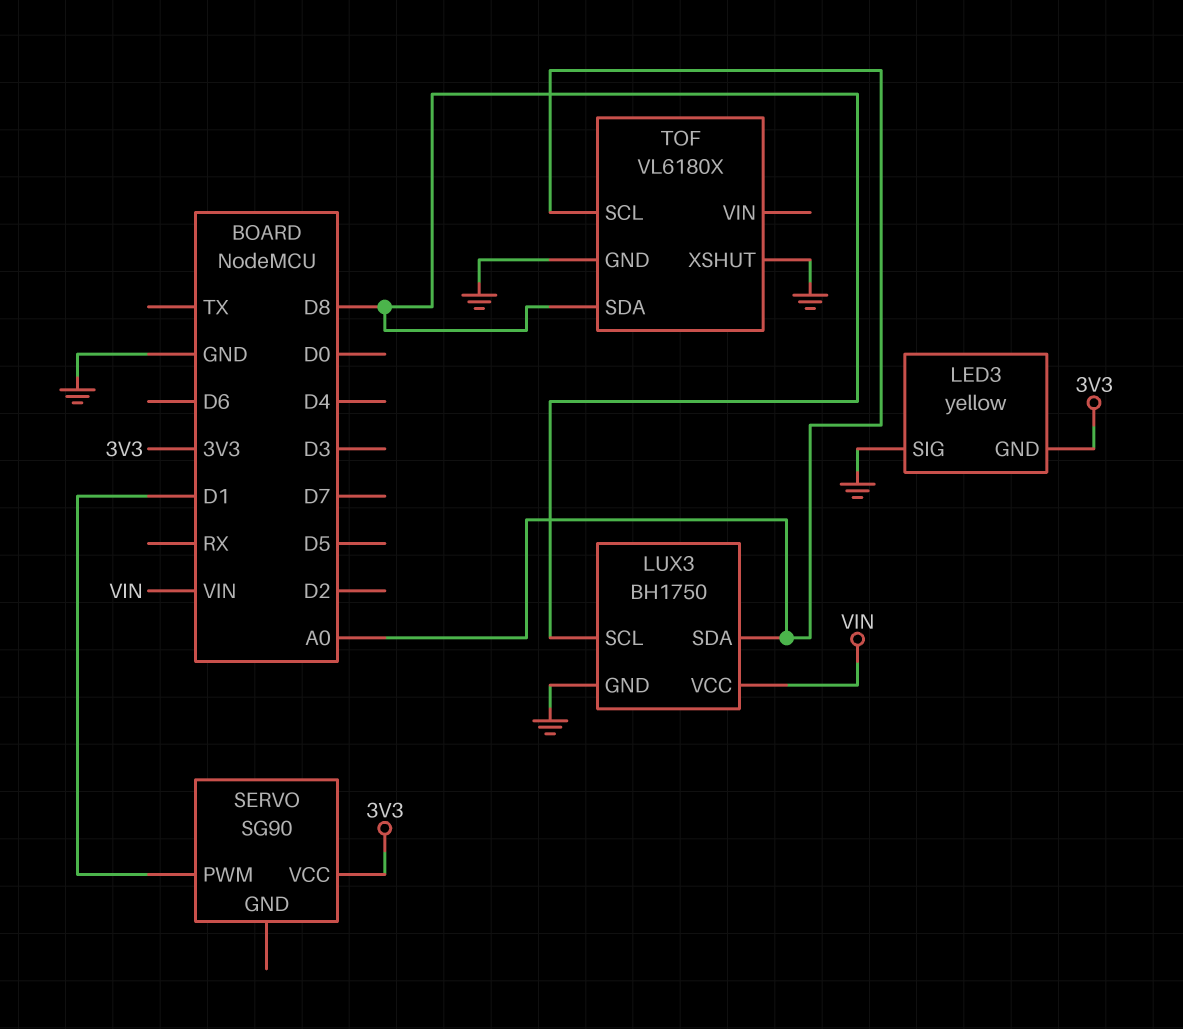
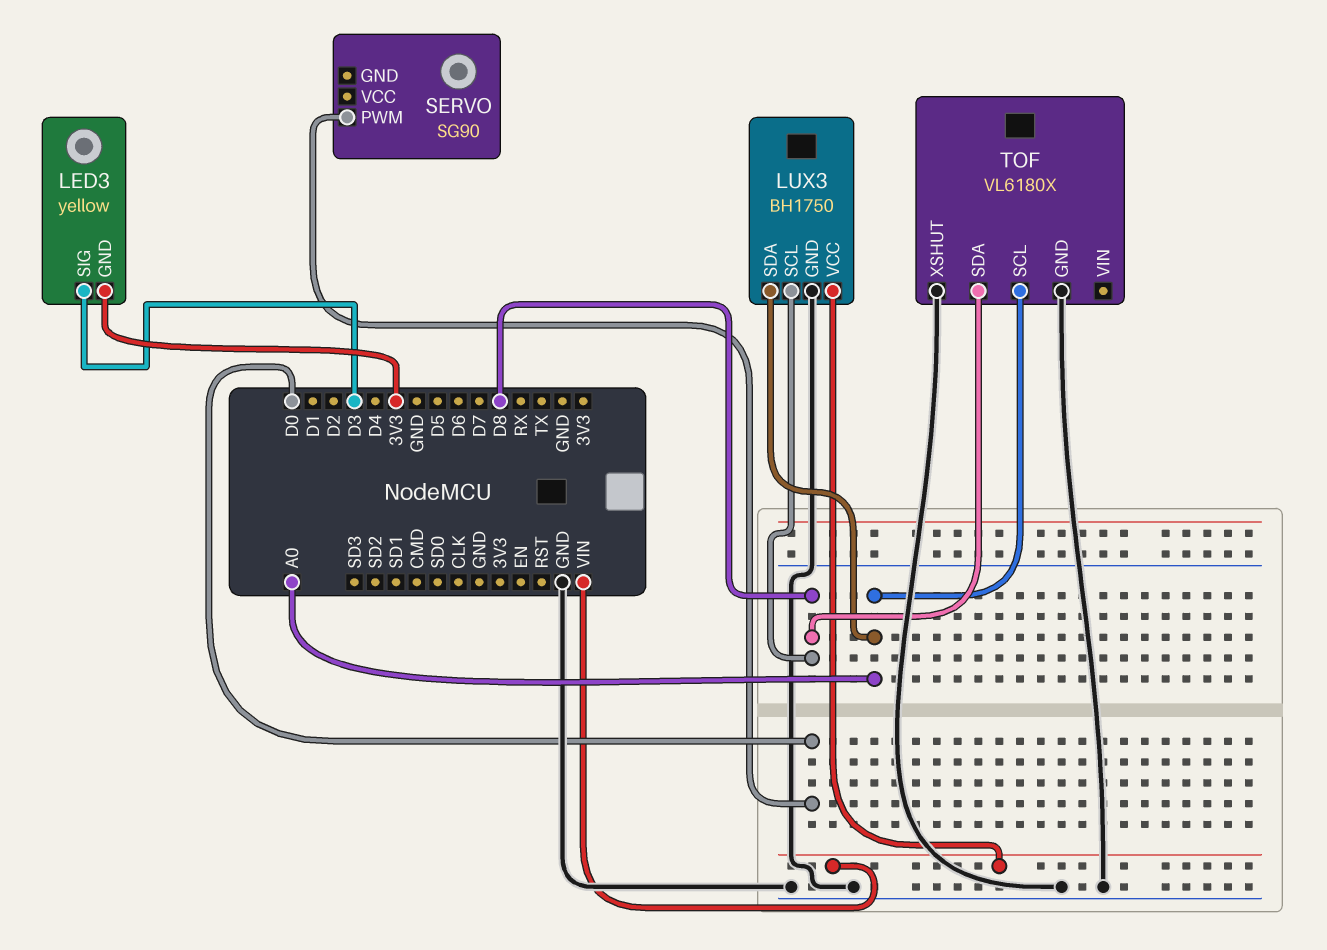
LED3 pin SIG: GND -> D3
SERVO pin PWM: D1 -> D0
SERVO pin VCC: 3V3 -> none

